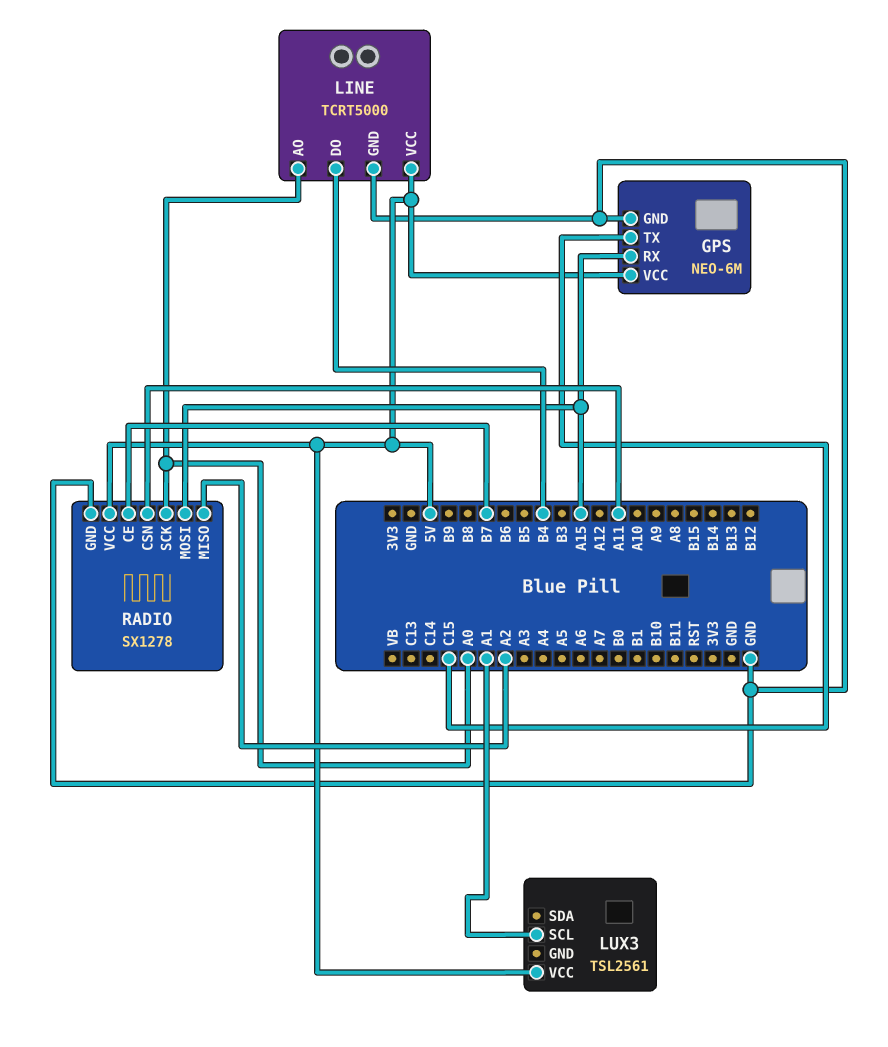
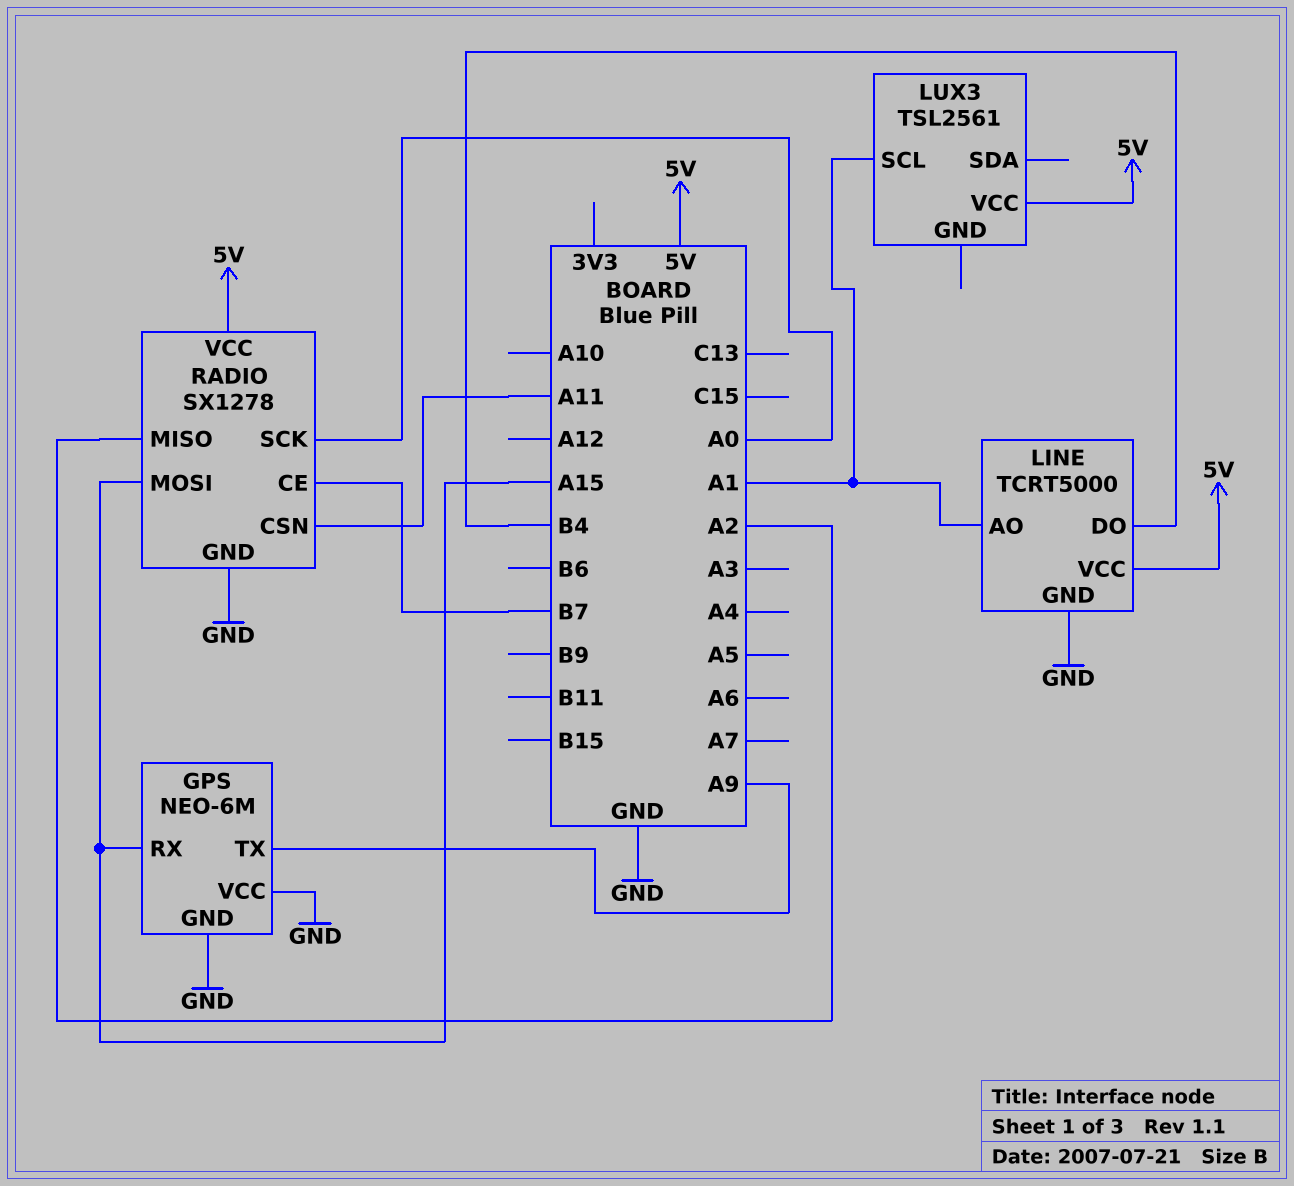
GPS pin TX: C15 -> A9
GPS pin VCC: 5V -> GND
LINE pin AO: A0 -> A1

